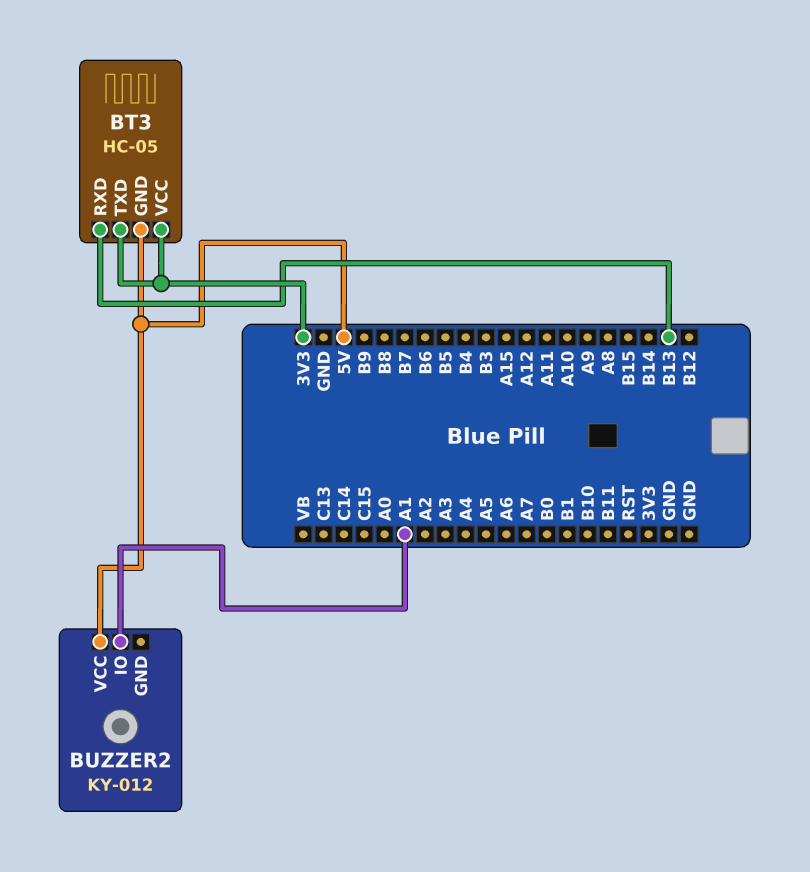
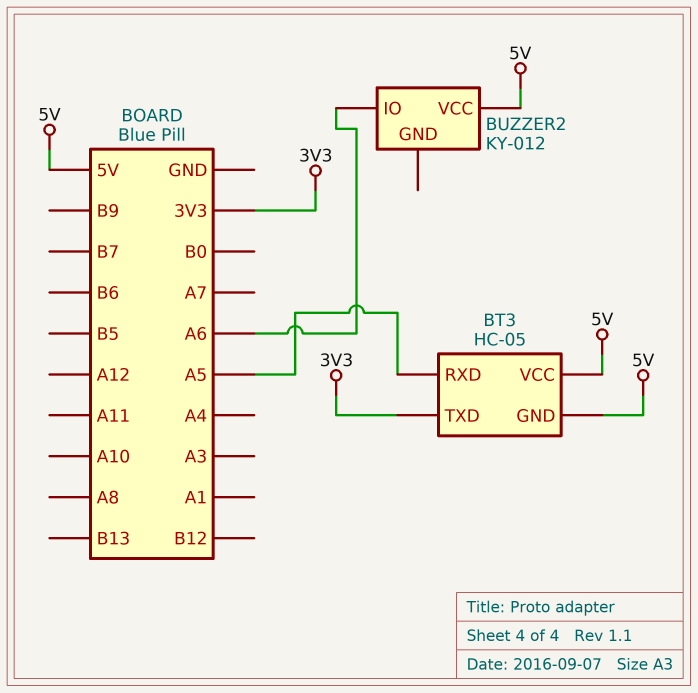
BT3 pin RXD: B13 -> A5
BT3 pin VCC: 3V3 -> 5V
BUZZER2 pin IO: A1 -> A6

